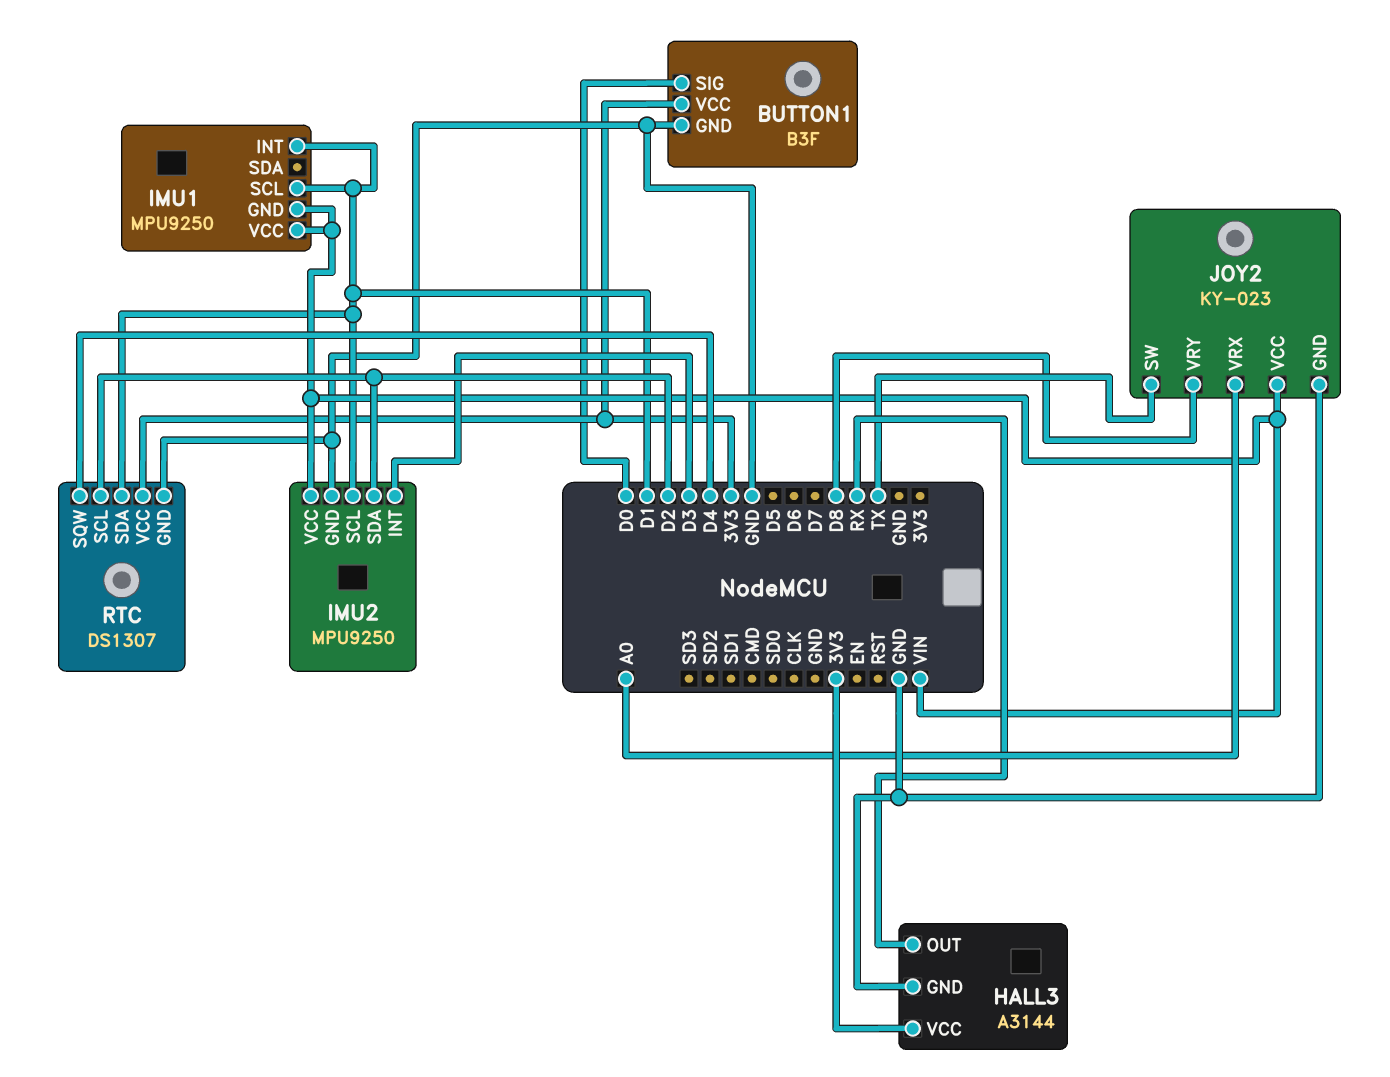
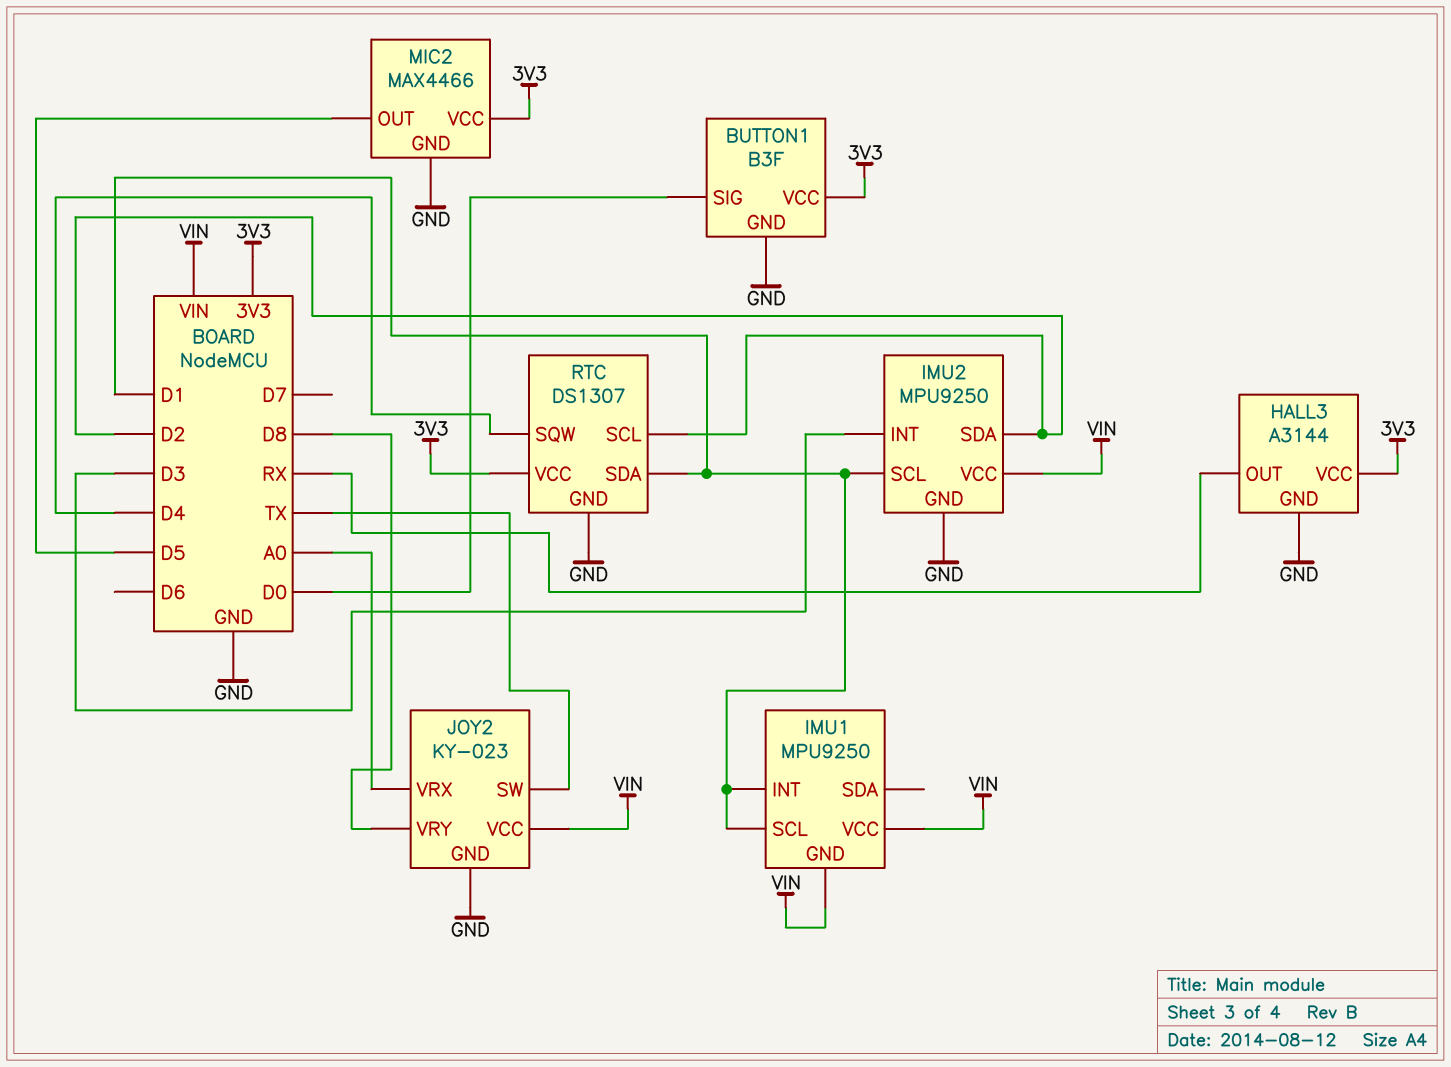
MIC2: none -> MAX4466
MIC2 pin GND: none -> GND
MIC2 pin OUT: none -> D5
MIC2 pin VCC: none -> 3V3

